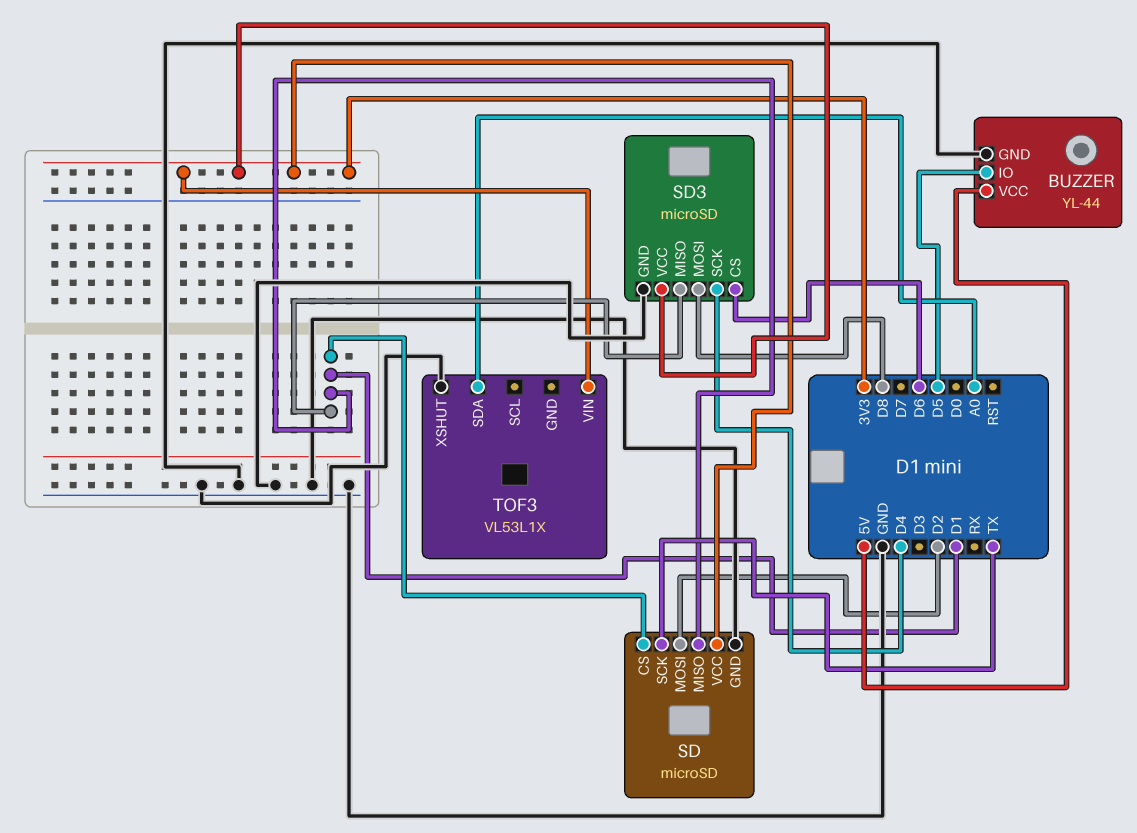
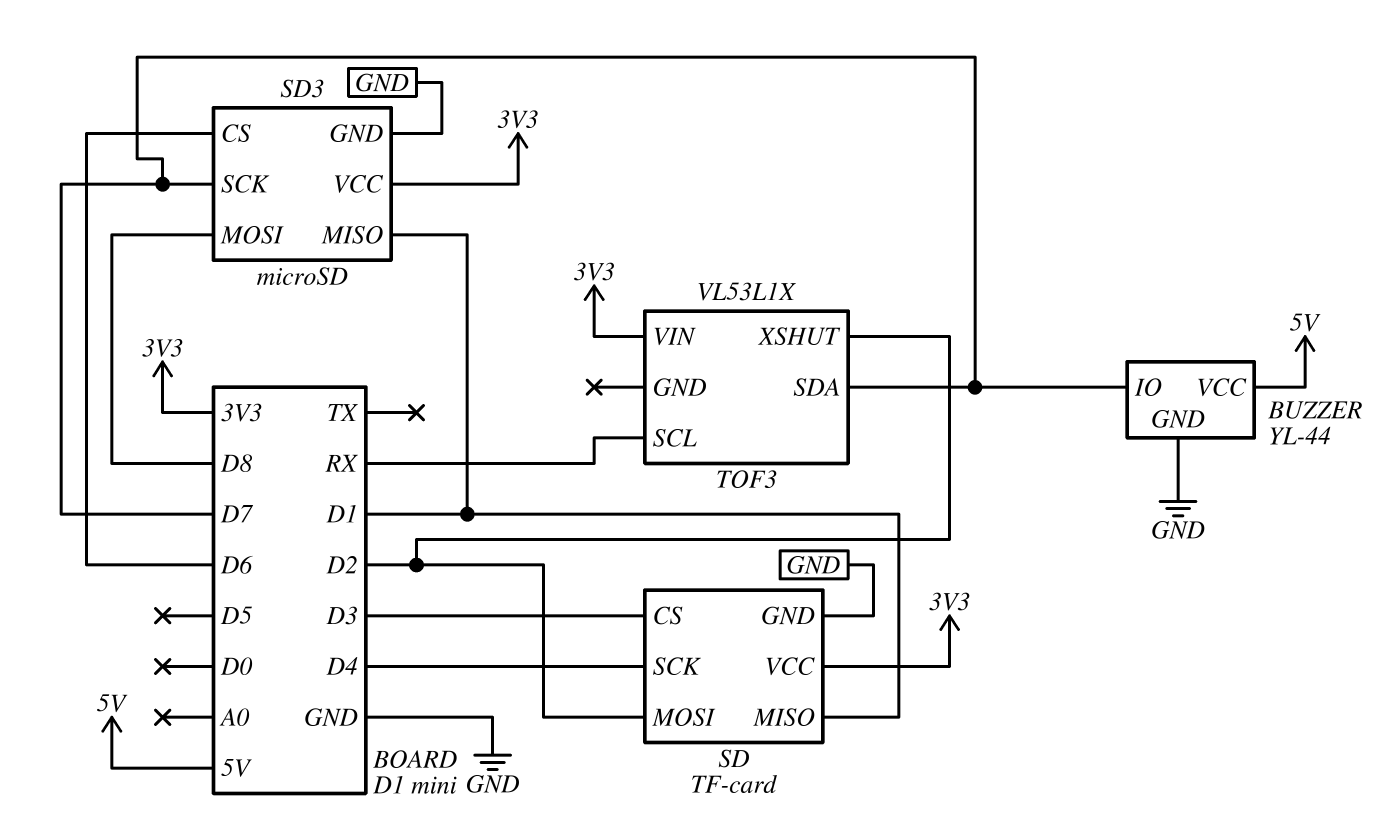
BUZZER pin IO: D5 -> D7
SD: microSD -> TF-card
SD pin CS: D1 -> D3
SD pin SCK: TX -> D4
SD3 pin SCK: D4 -> D7
TOF3 pin SCL: none -> RX
TOF3 pin SDA: A0 -> D7
TOF3 pin XSHUT: GND -> D2

